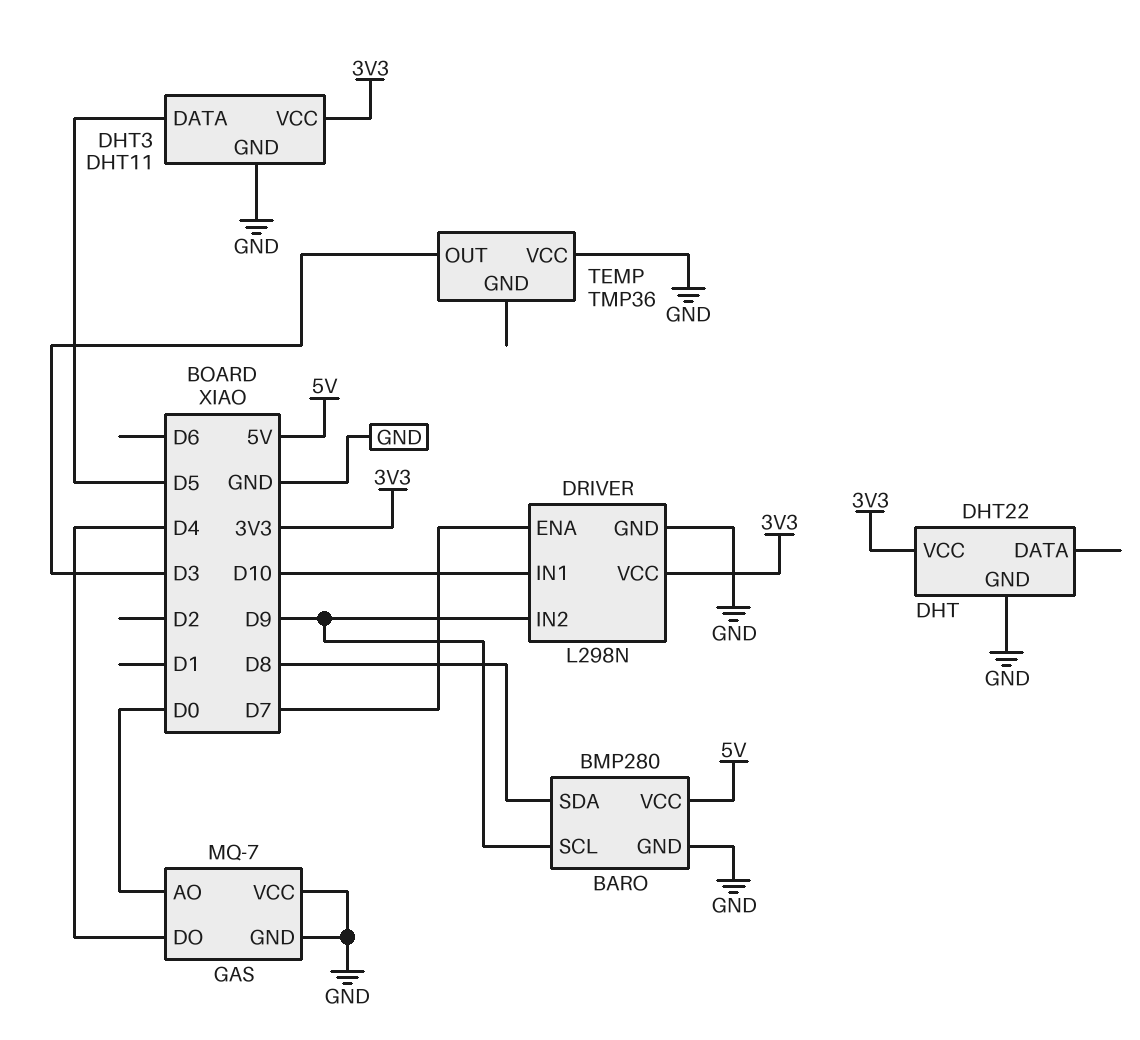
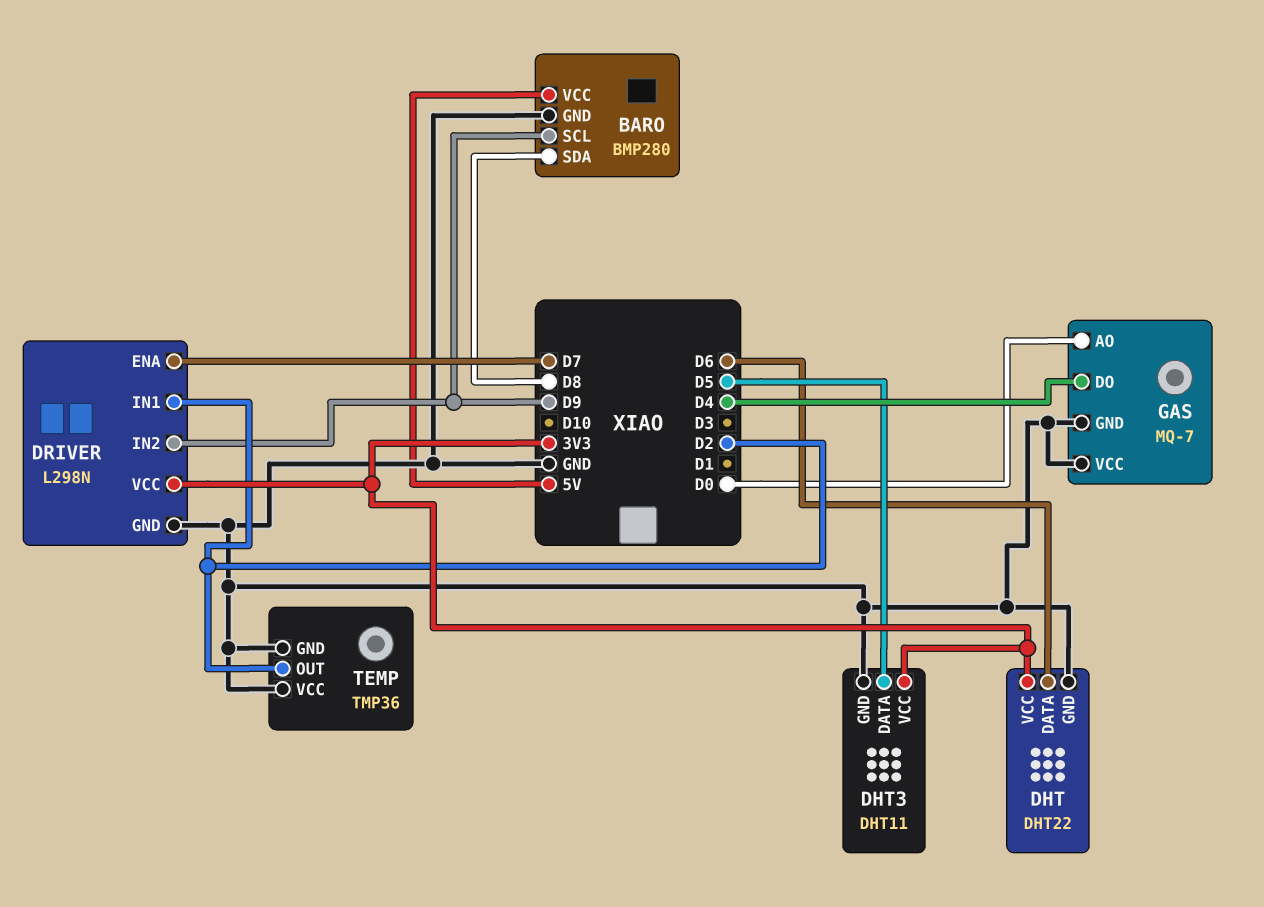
DHT pin DATA: none -> D6
DRIVER pin IN1: D10 -> D2
TEMP pin GND: none -> GND
TEMP pin OUT: D3 -> D2

